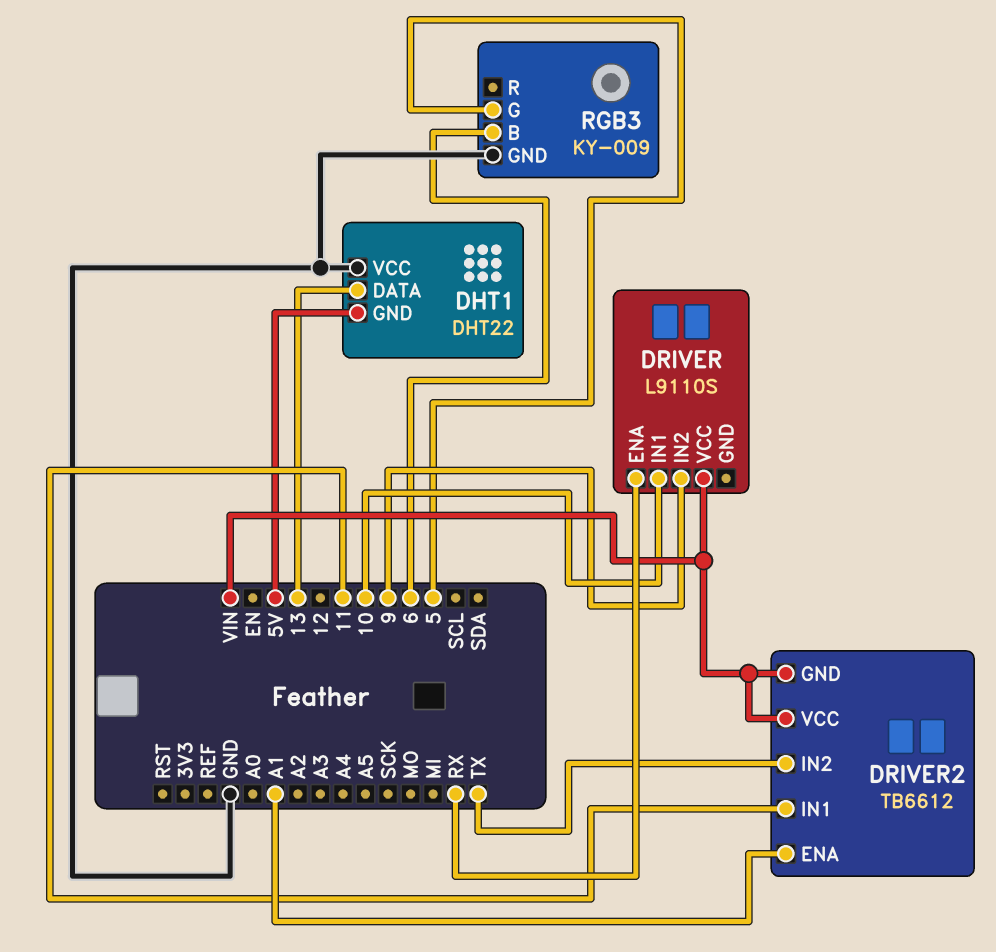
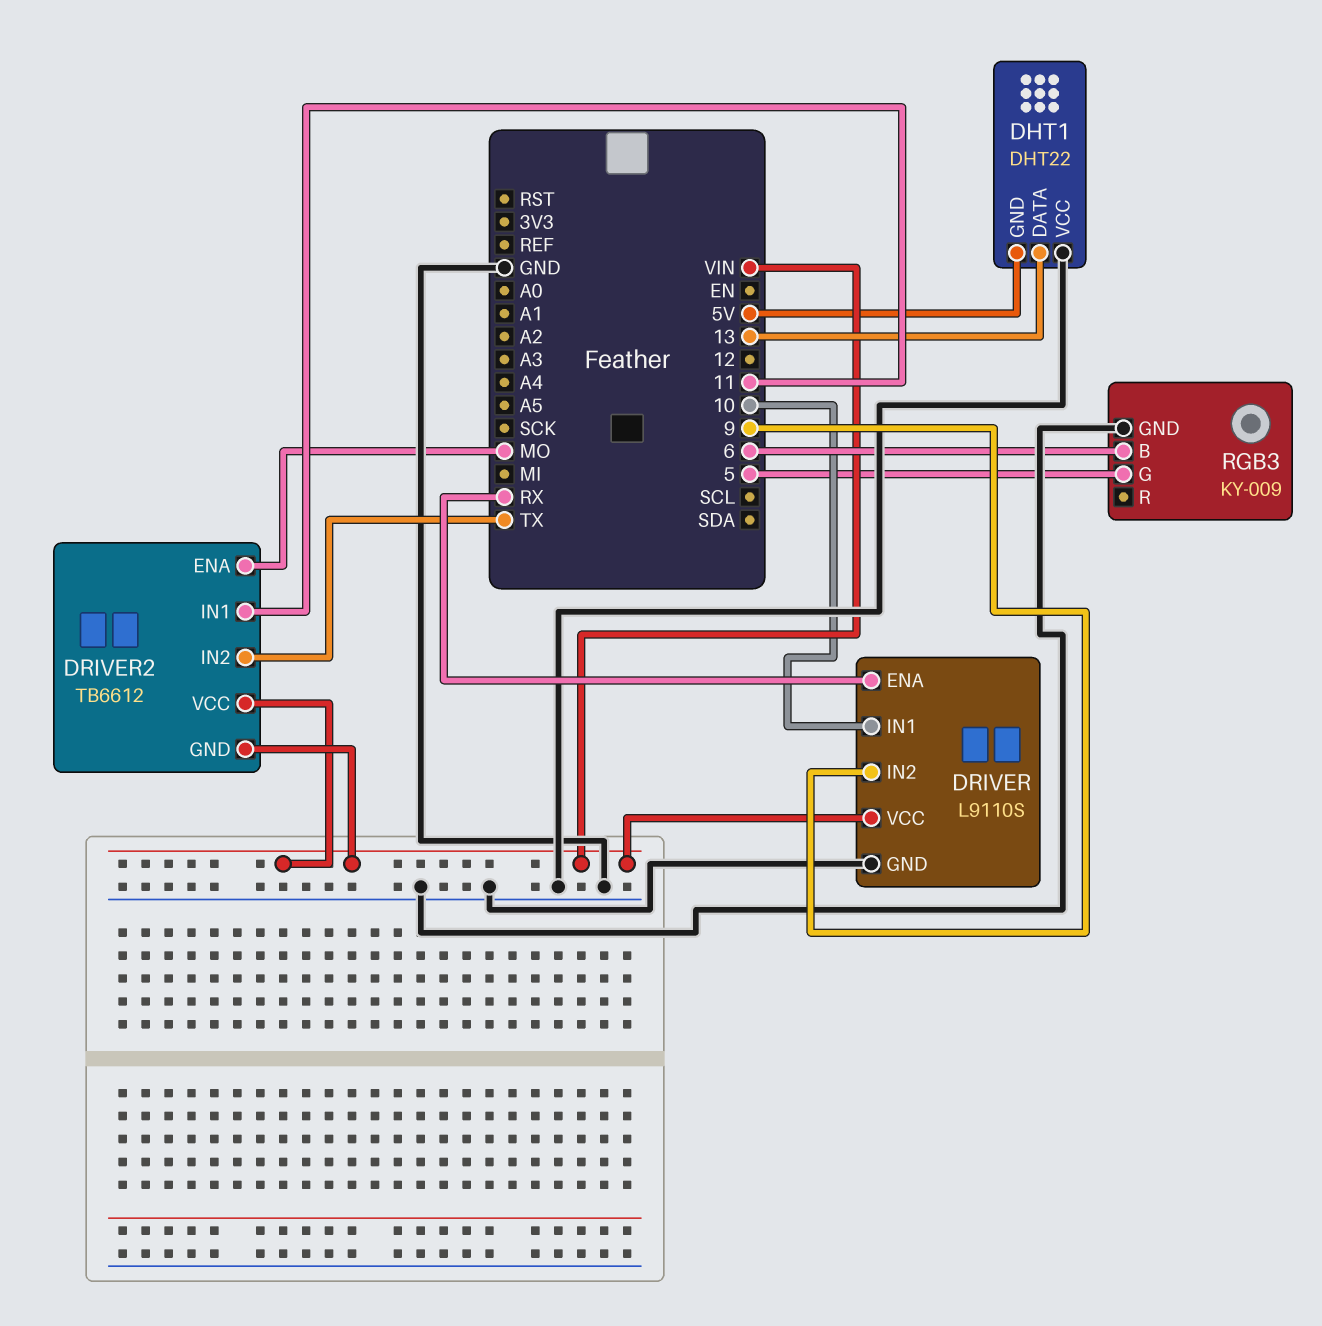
DRIVER pin GND: none -> GND
DRIVER2 pin ENA: A1 -> MO

